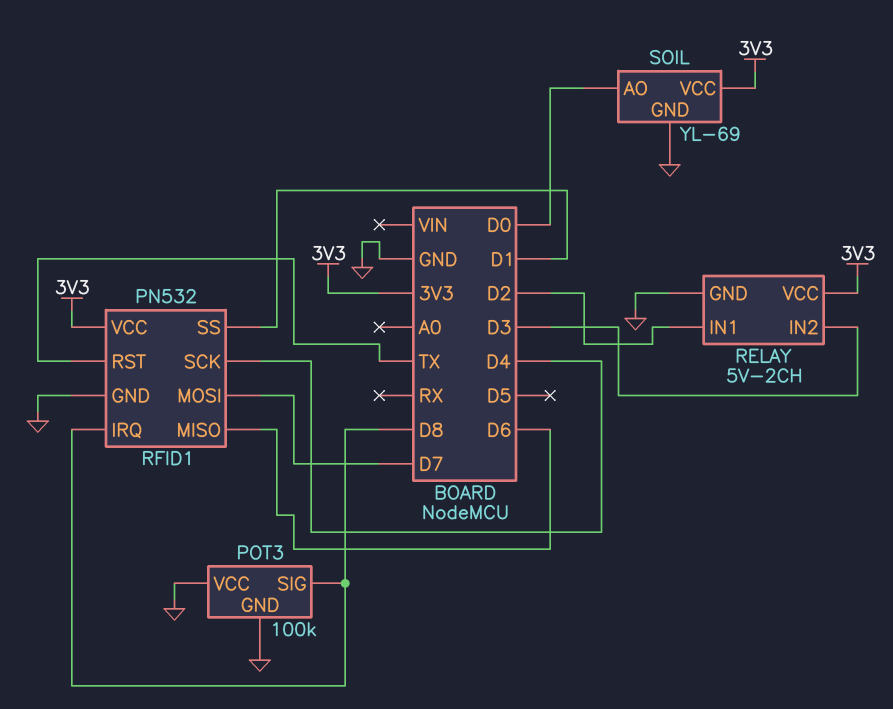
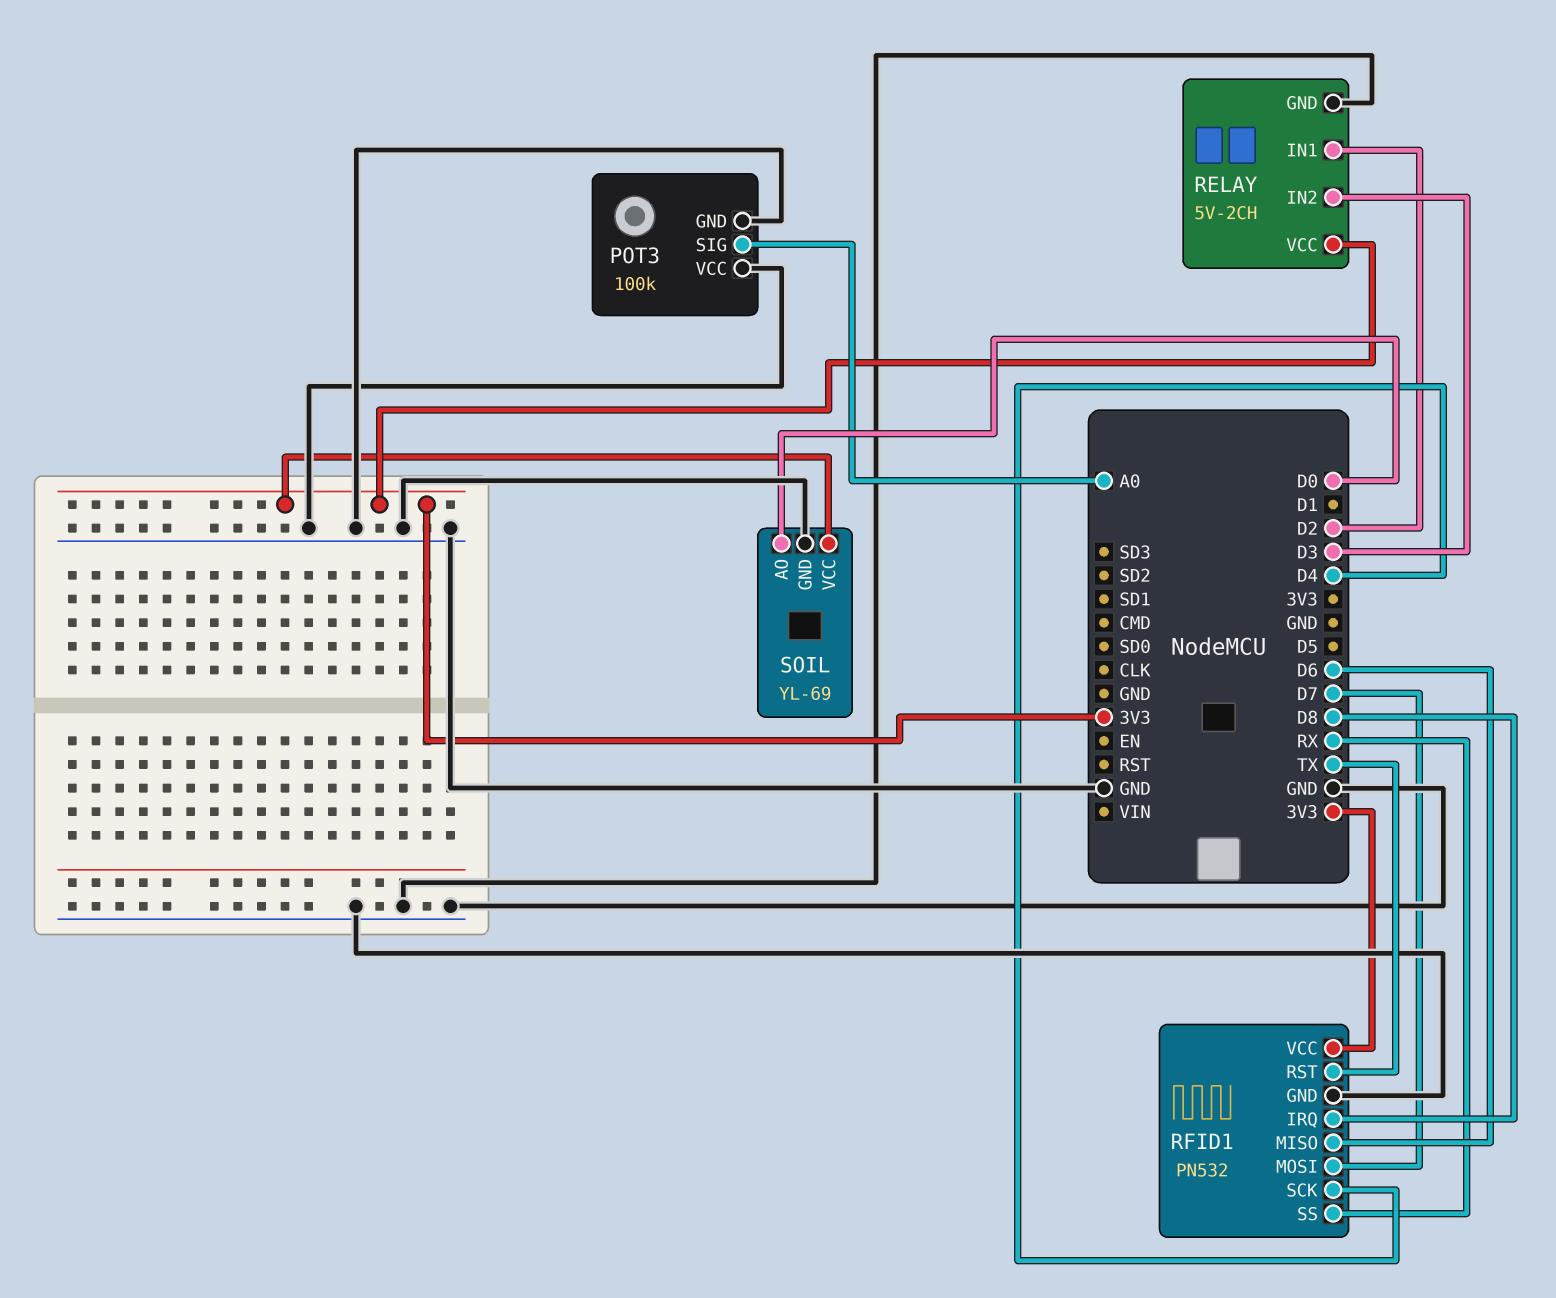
POT3 pin SIG: D8 -> A0
RFID1 pin SS: D1 -> RX

